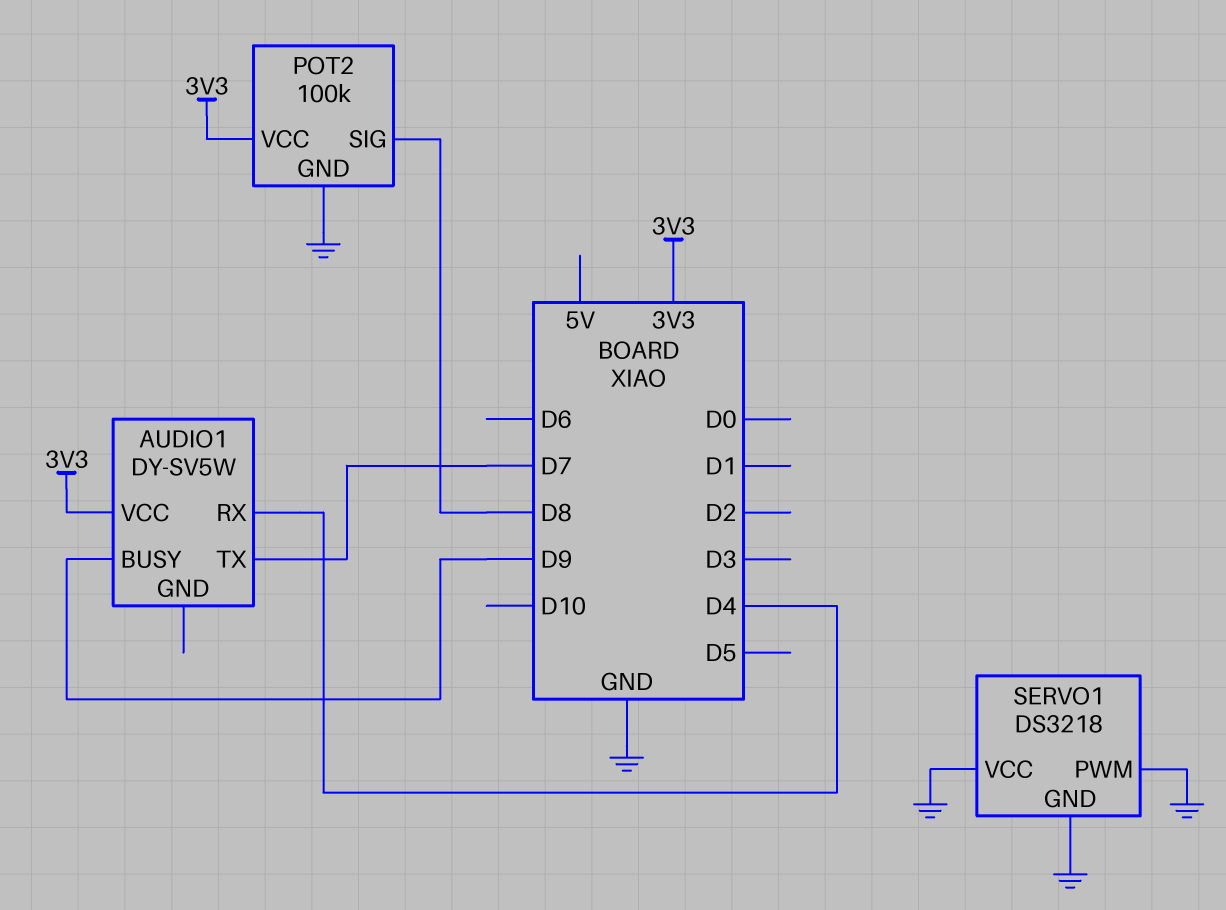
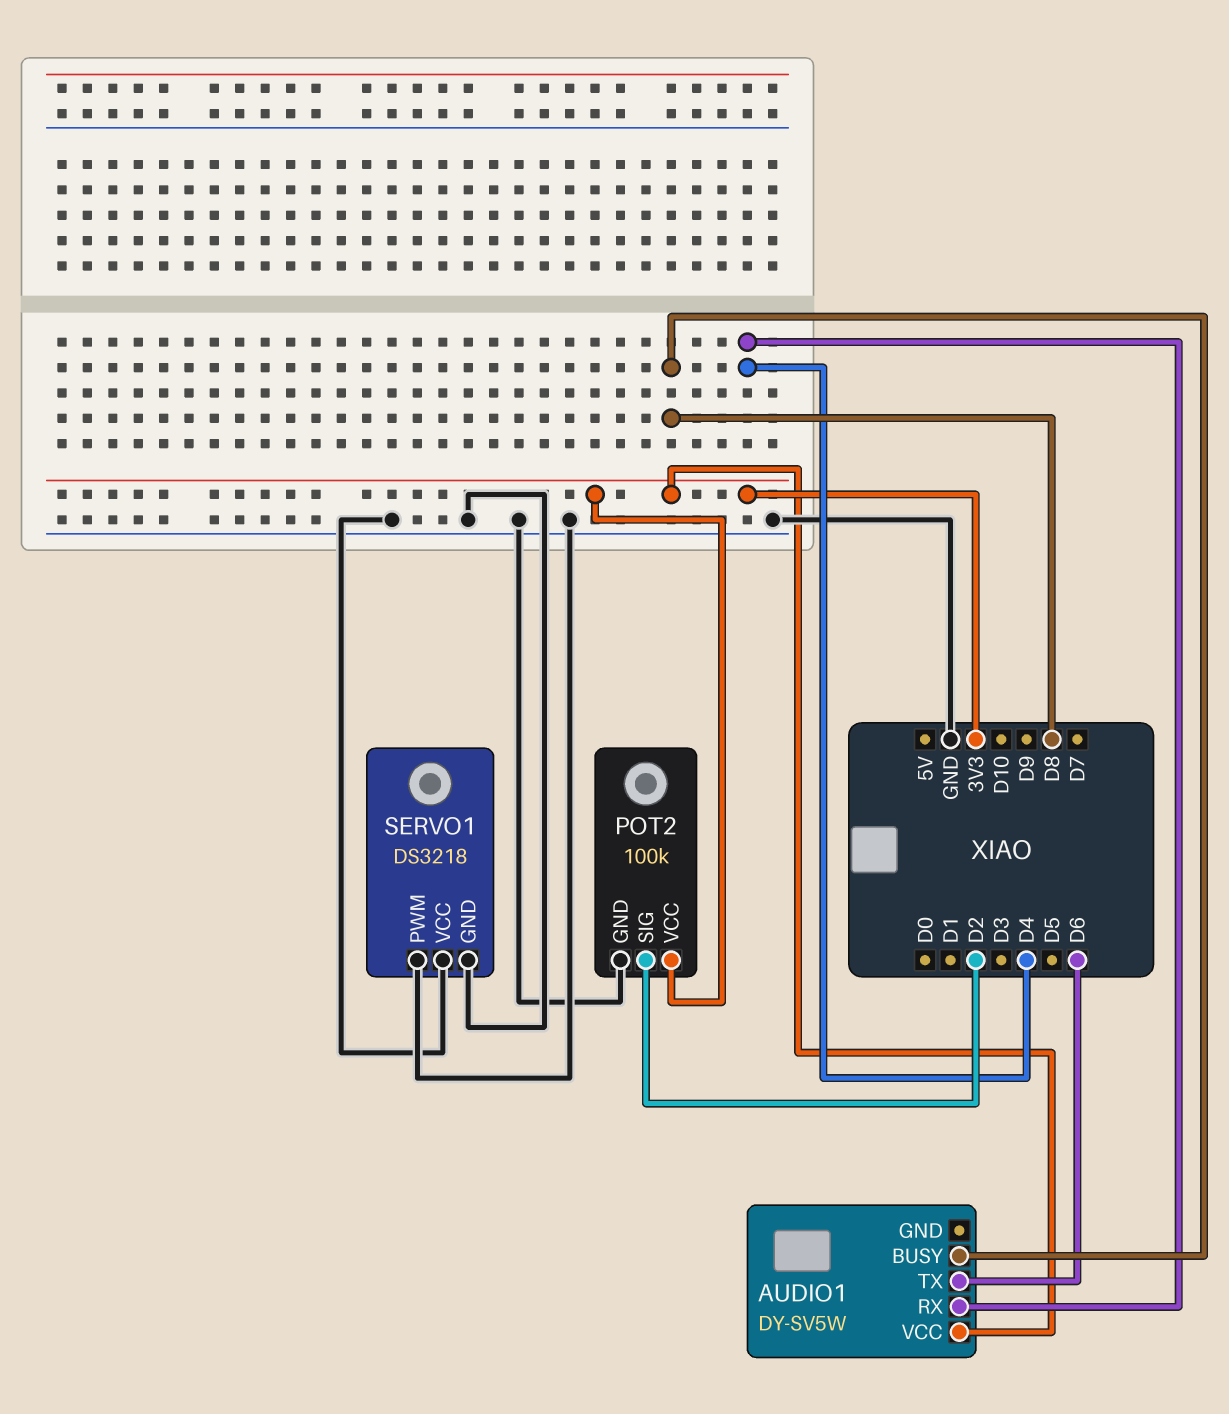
AUDIO1 pin BUSY: D9 -> D8
AUDIO1 pin TX: D7 -> D6
POT2 pin SIG: D8 -> D2

